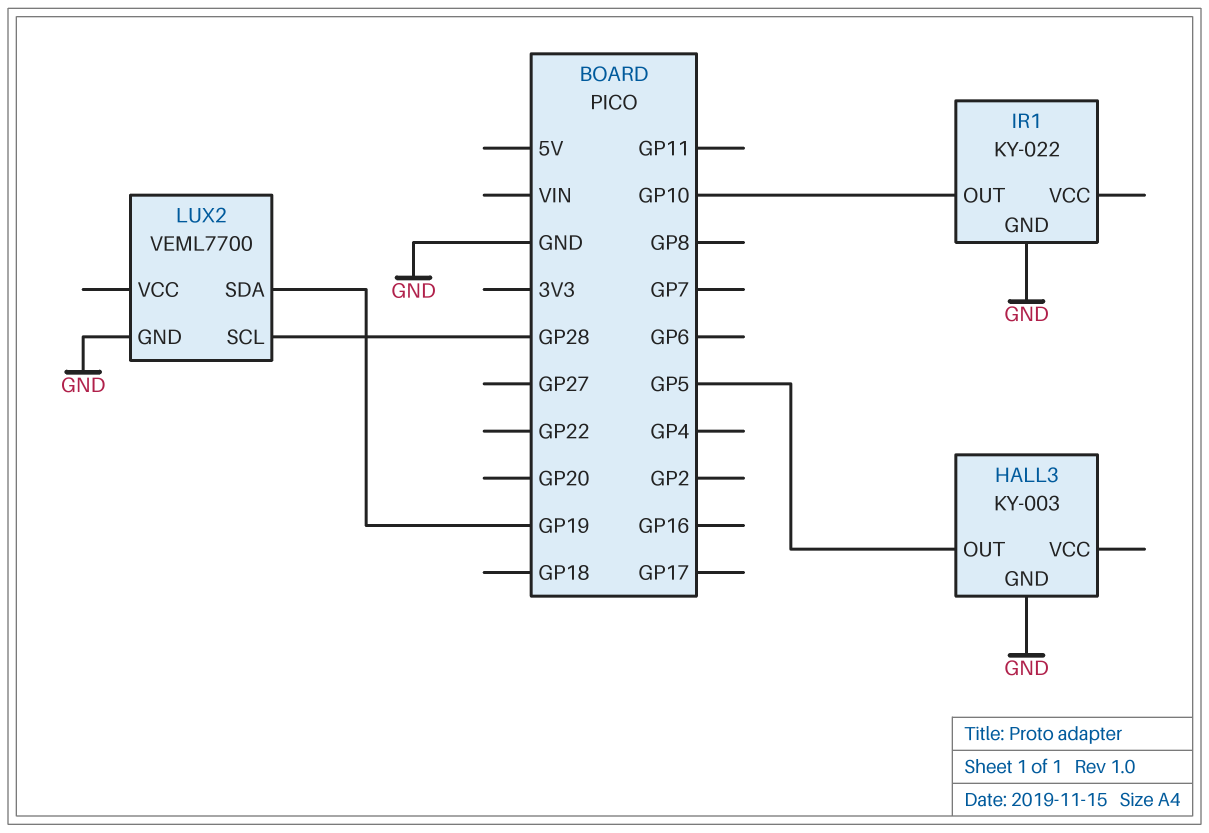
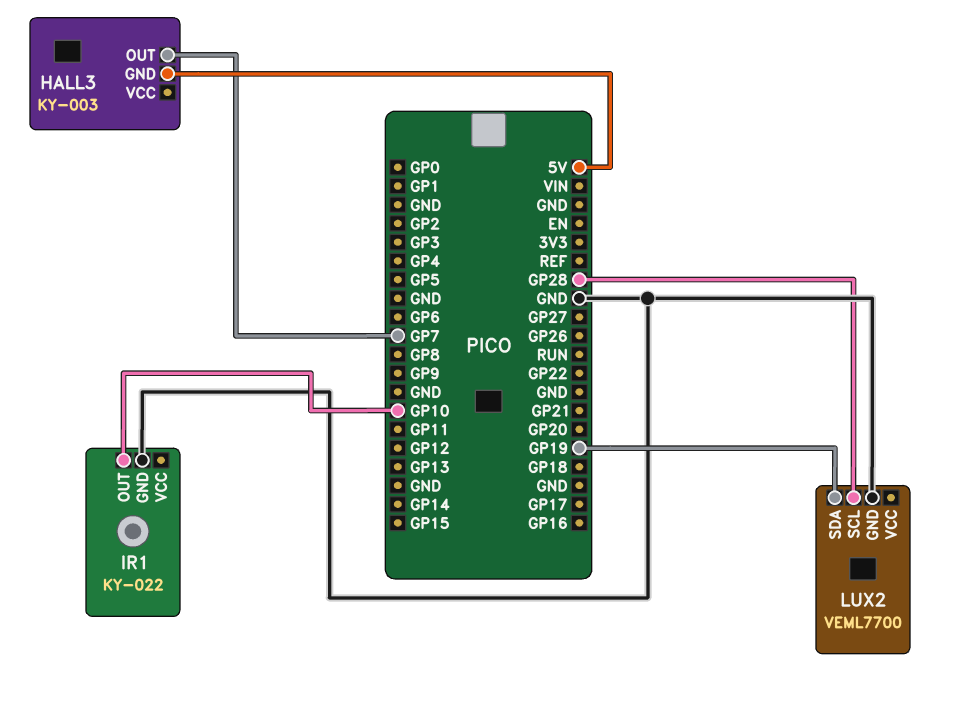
HALL3 pin GND: GND -> 5V
HALL3 pin OUT: GP5 -> GP7

